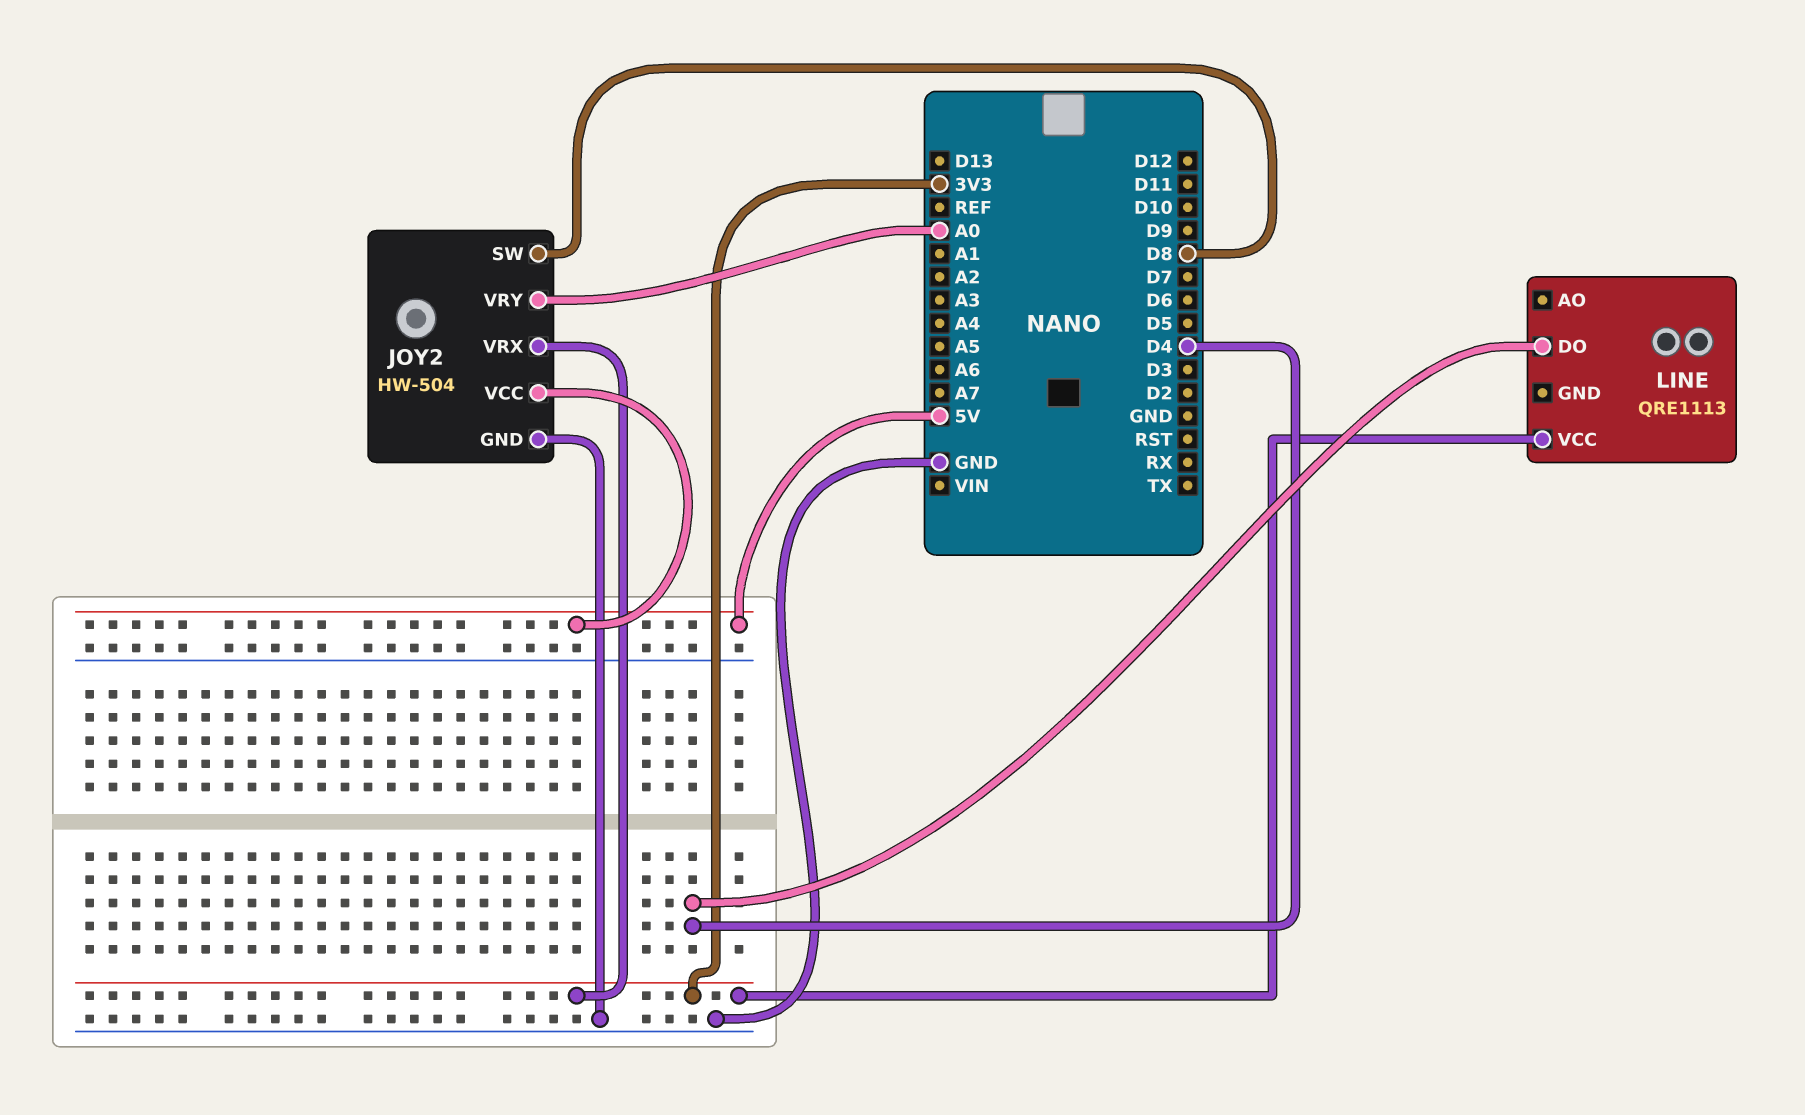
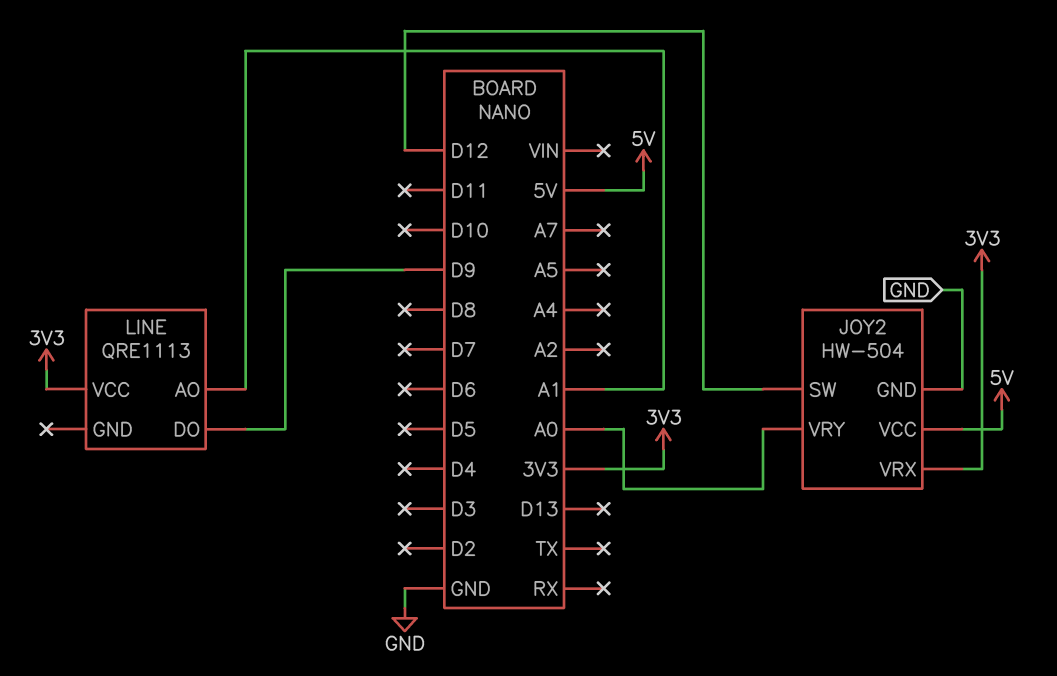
JOY2 pin SW: D8 -> D12
LINE pin AO: none -> A1
LINE pin DO: D4 -> D9

